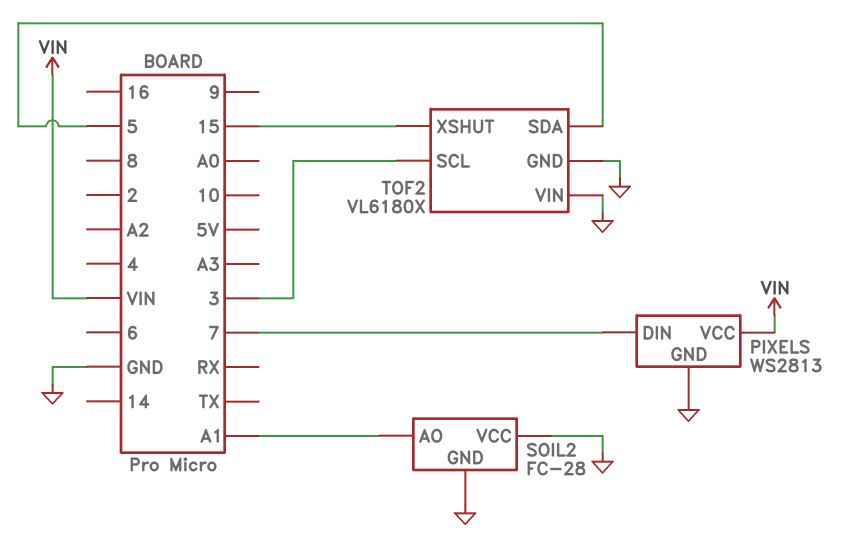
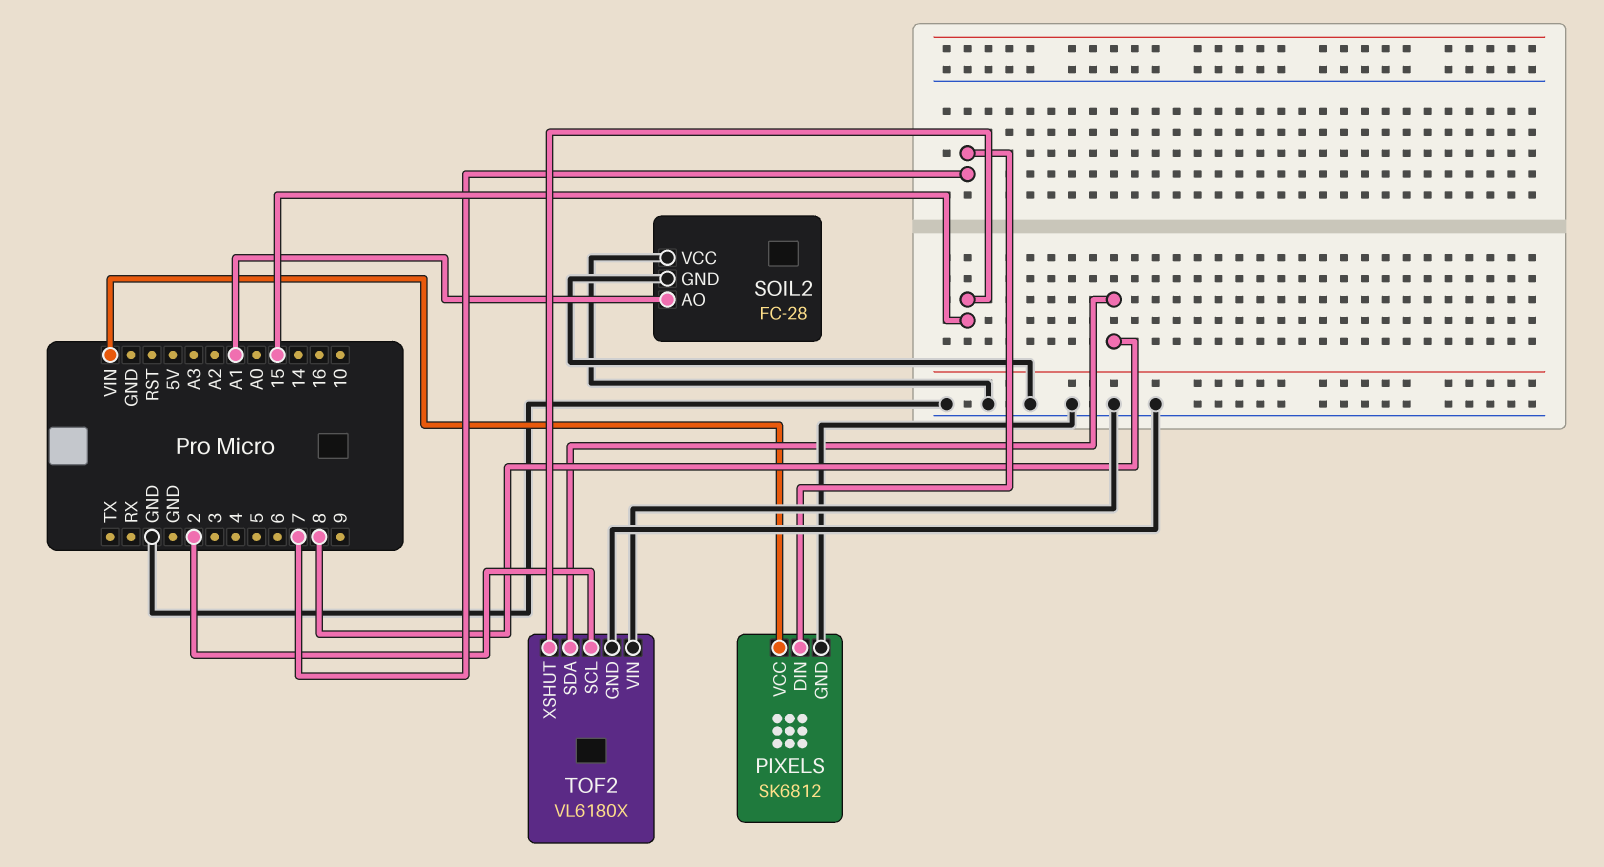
PIXELS: WS2813 -> SK6812
TOF2 pin SCL: 3 -> 2
TOF2 pin SDA: 5 -> 8

